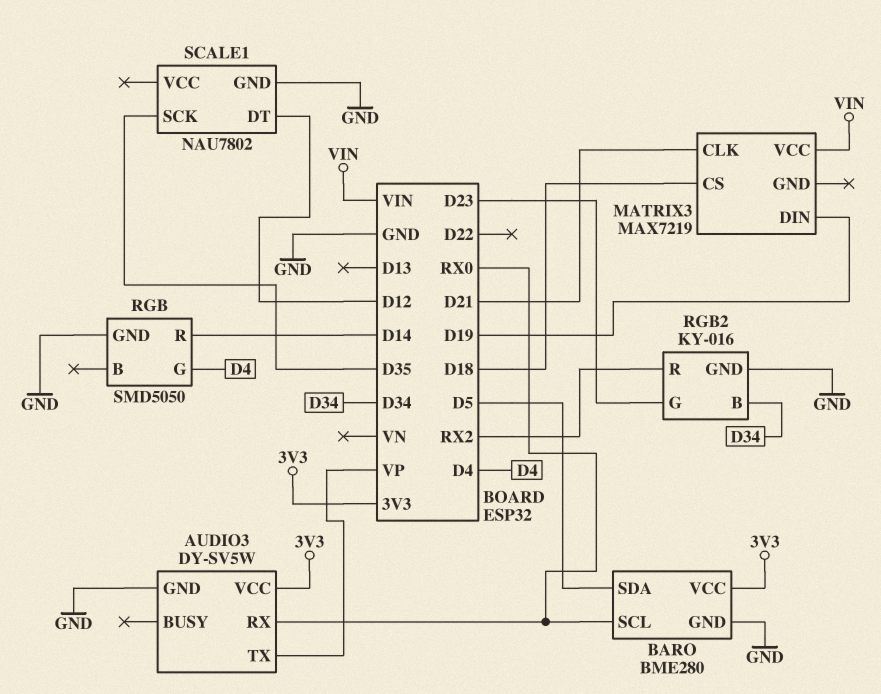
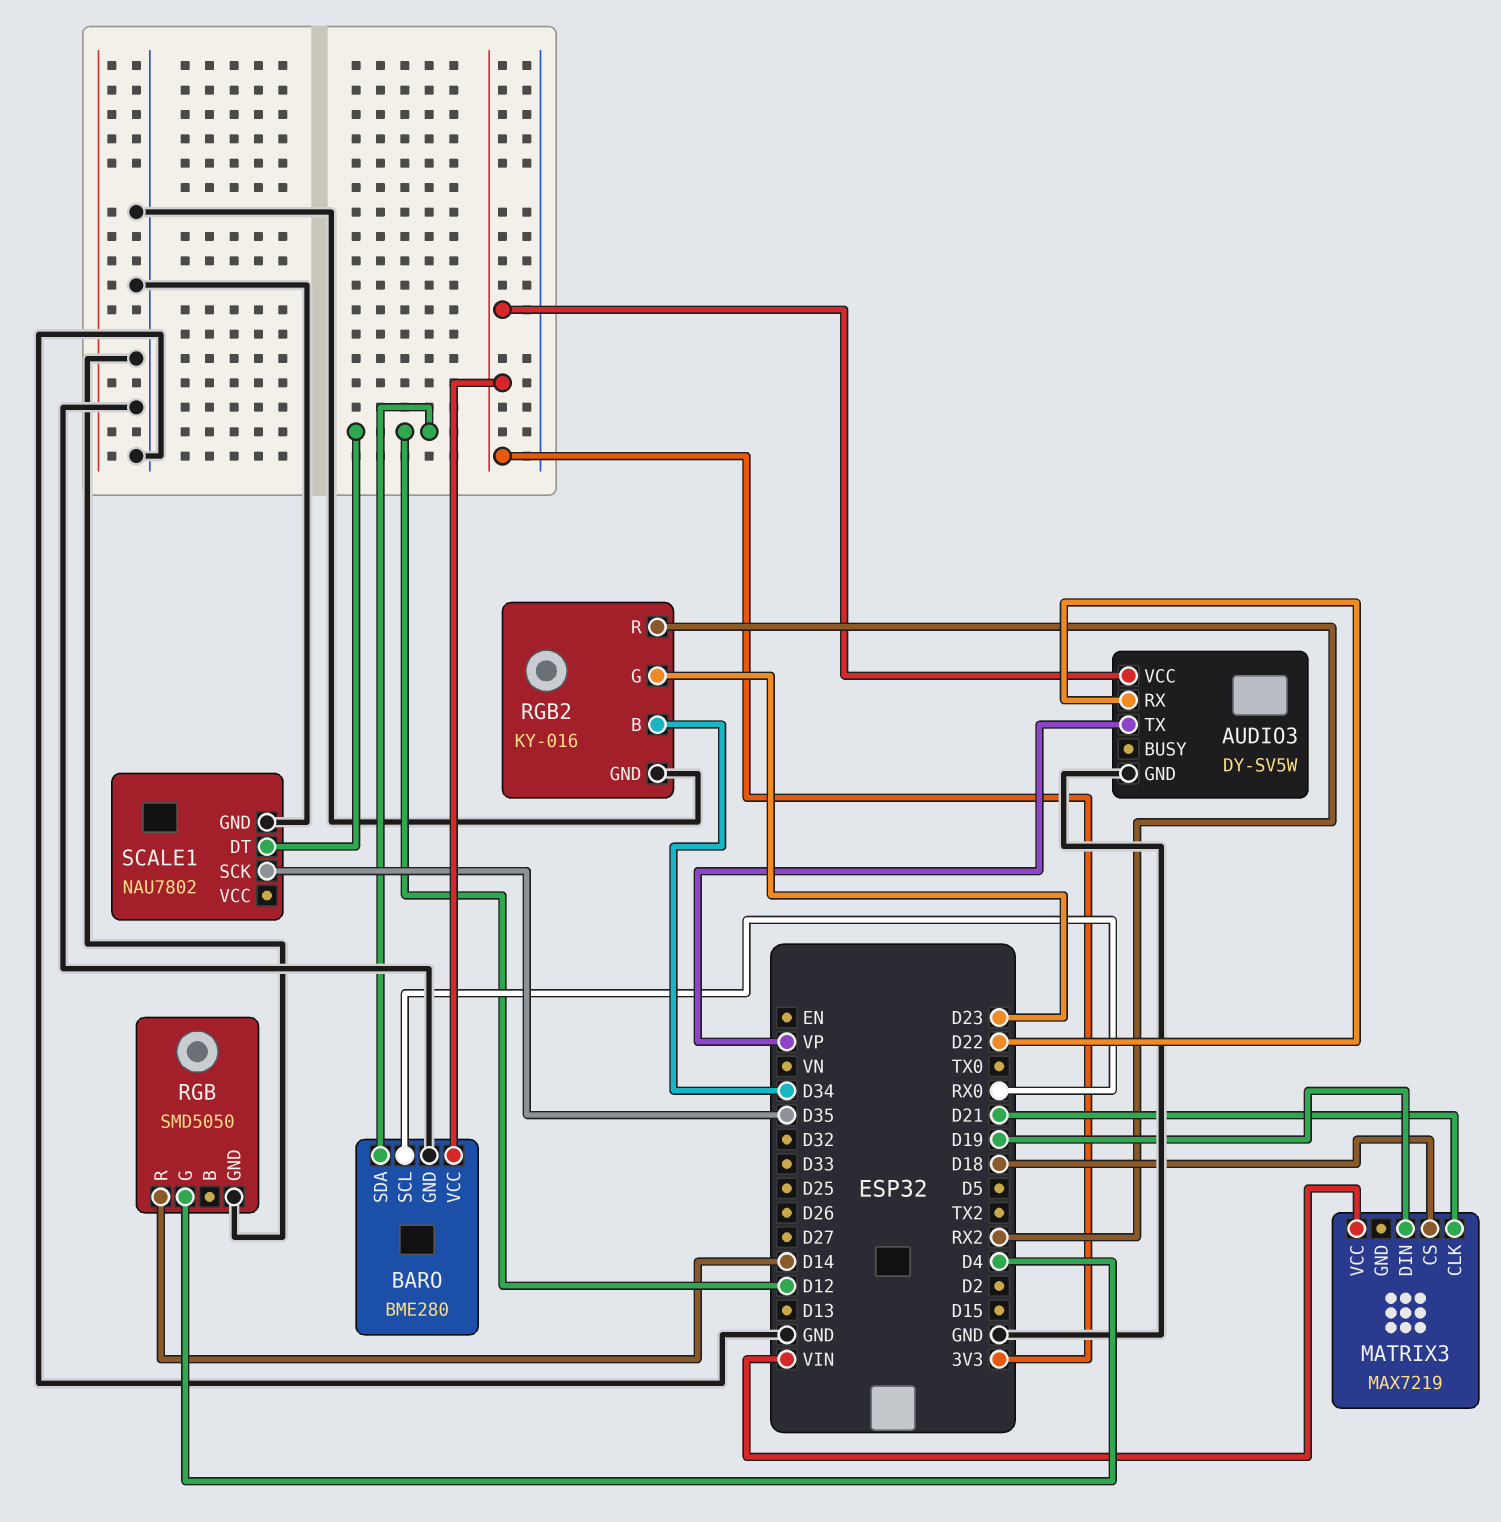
AUDIO3 pin RX: RX0 -> D22
BARO pin SDA: D5 -> D12

